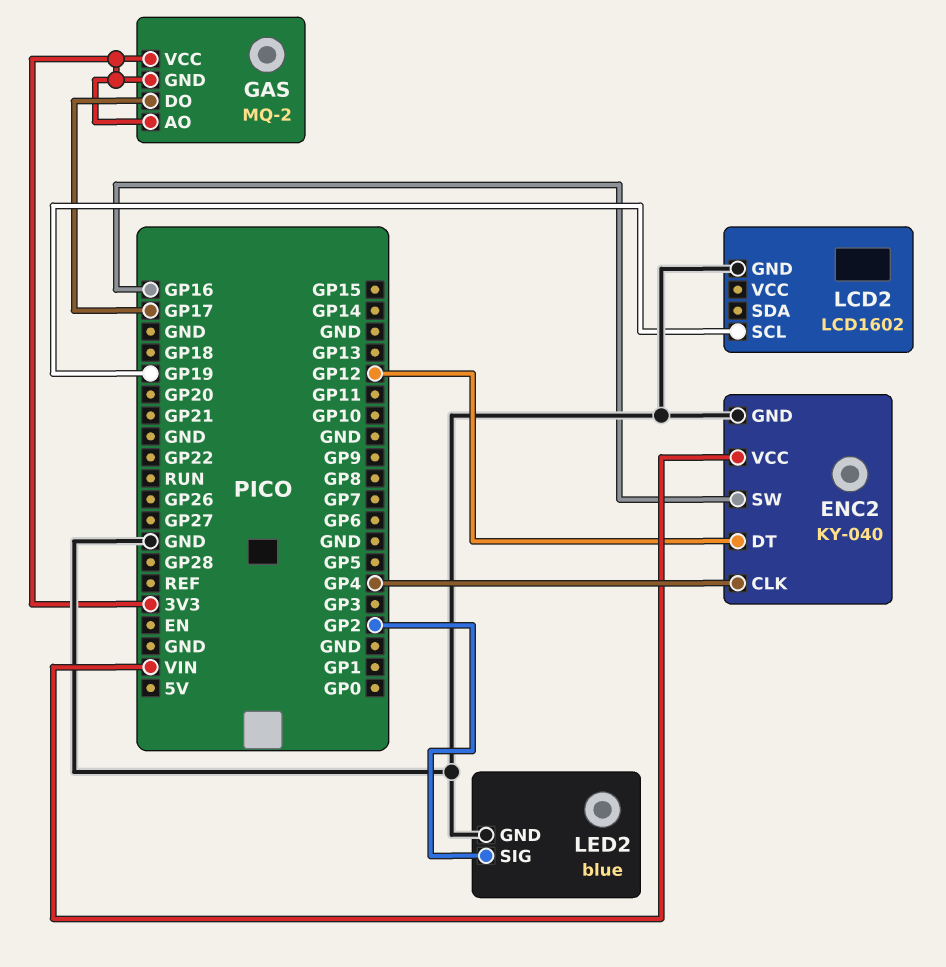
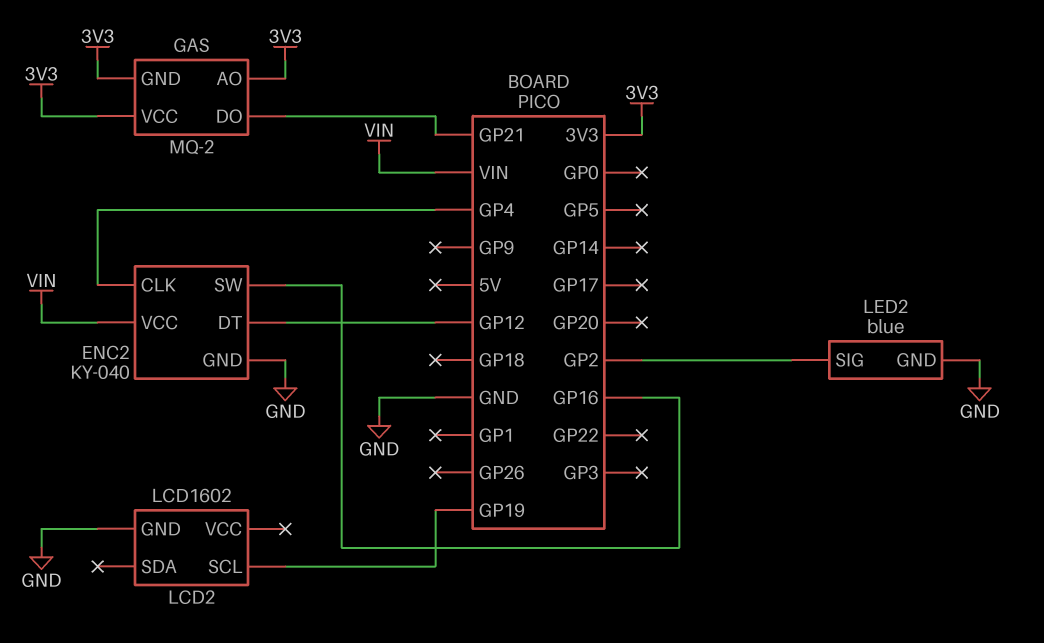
GAS pin DO: GP17 -> GP21

